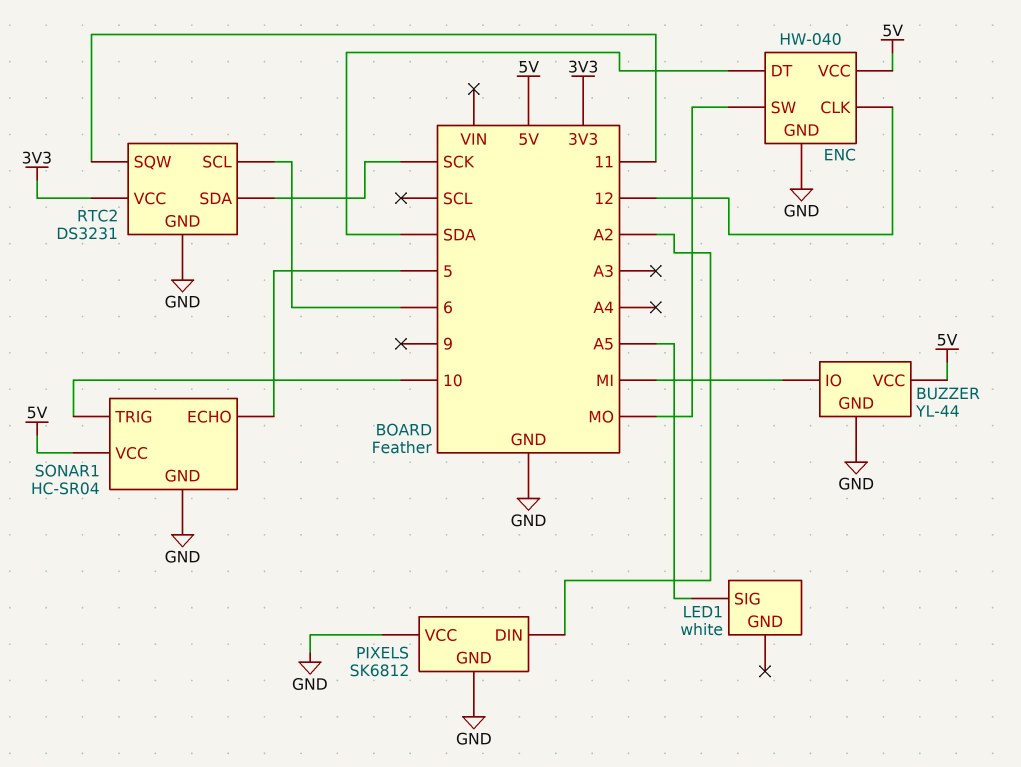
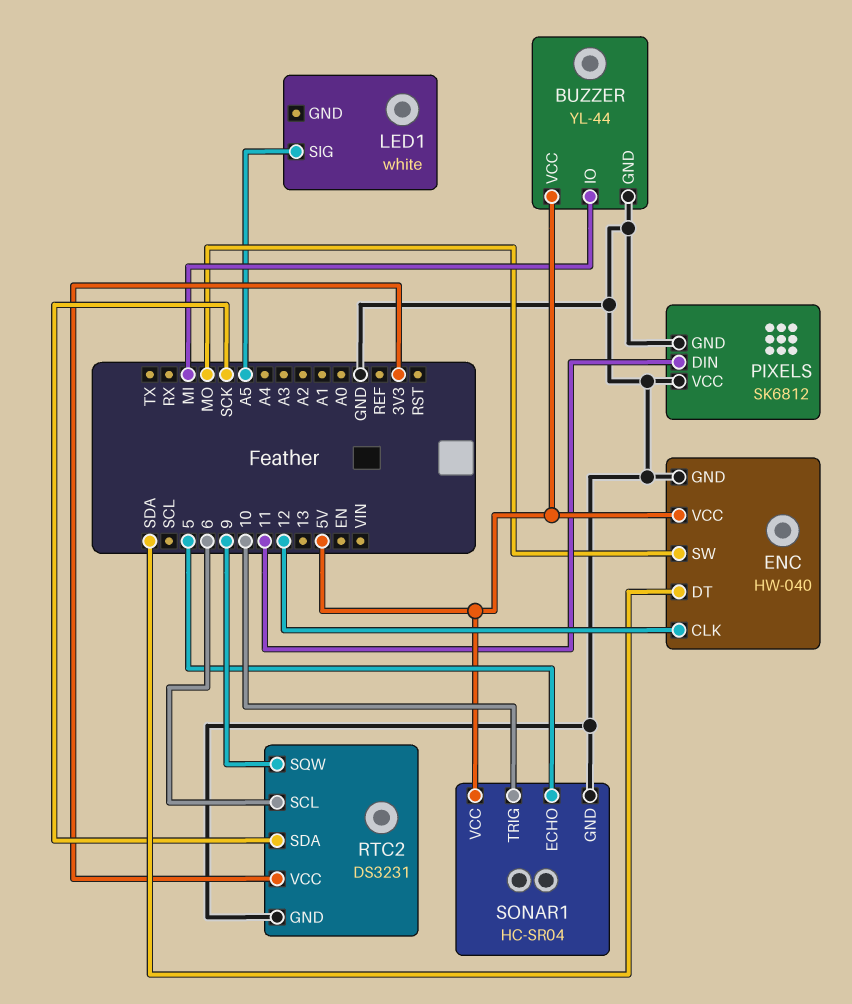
PIXELS pin DIN: A2 -> 11
RTC2 pin SQW: 11 -> 9

